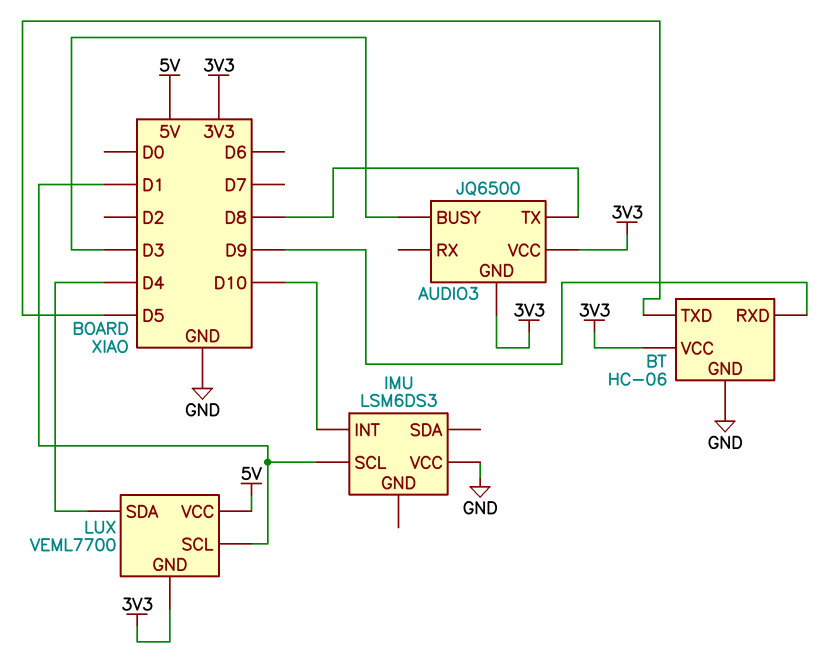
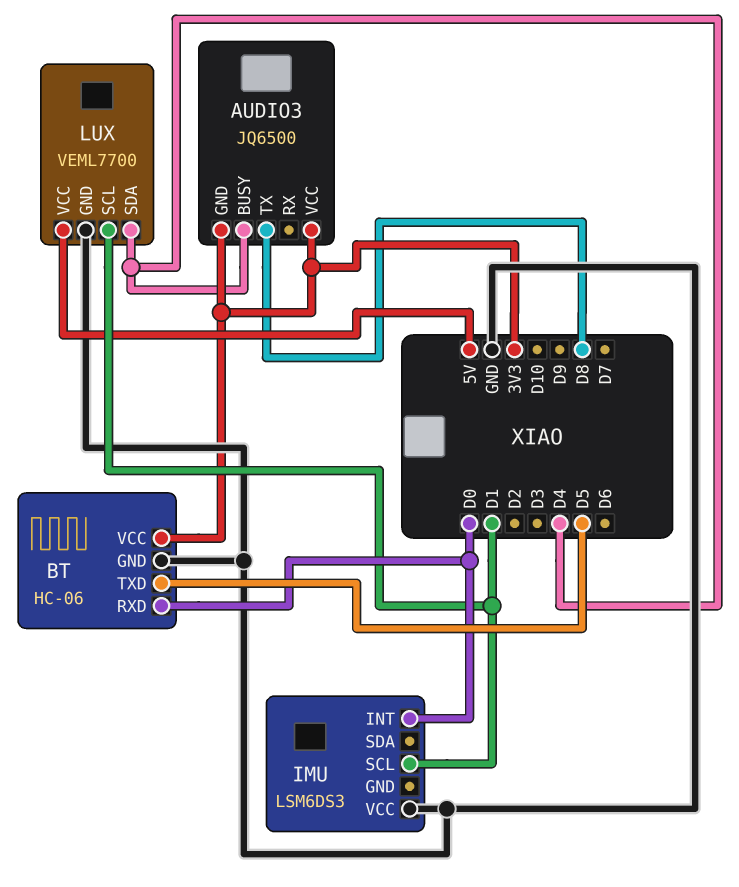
AUDIO3 pin BUSY: D3 -> D4
BT pin RXD: D9 -> D0
IMU pin INT: D10 -> D0
LUX pin GND: 3V3 -> GND

